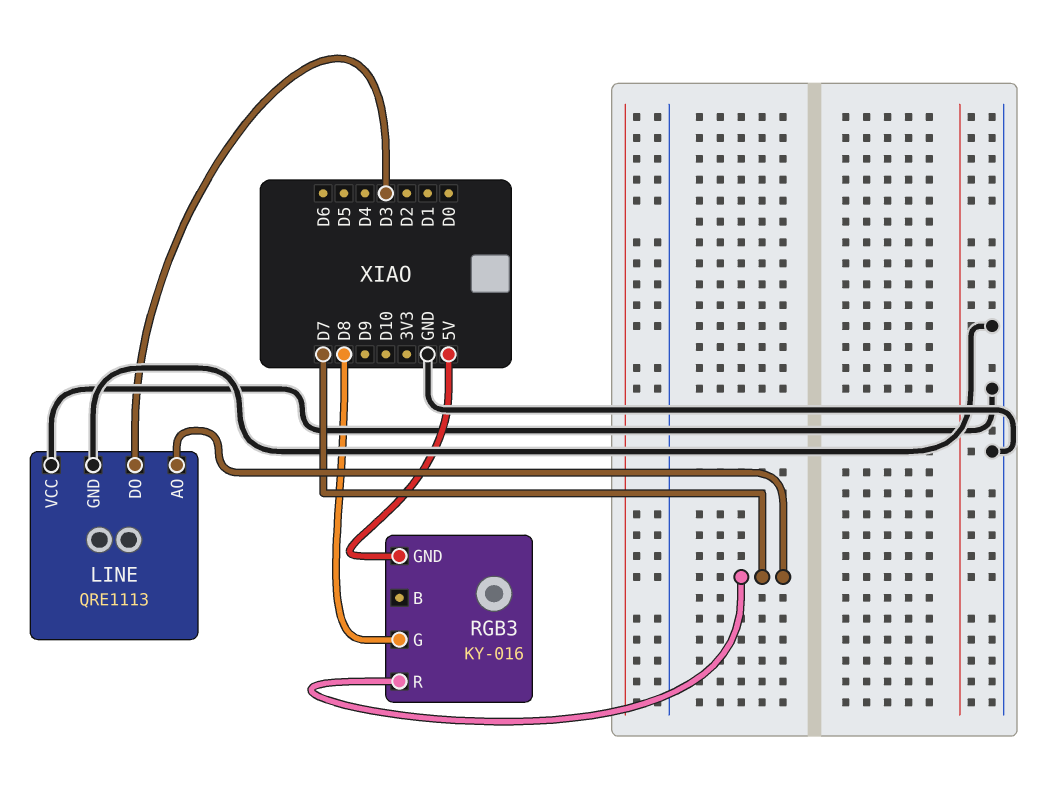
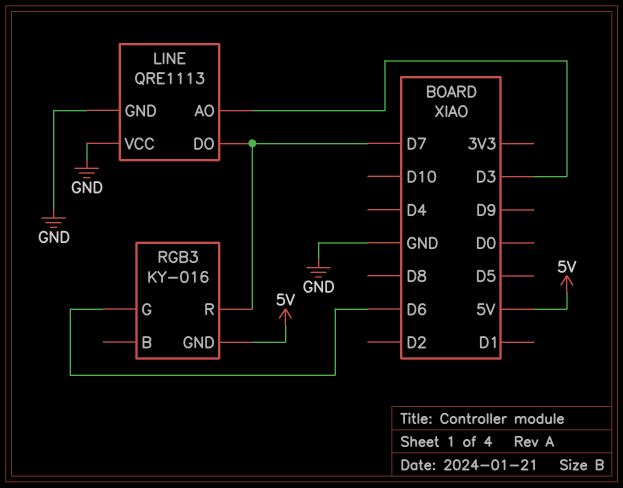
LINE pin AO: D7 -> D3
LINE pin DO: D3 -> D7
RGB3 pin G: D8 -> D6

